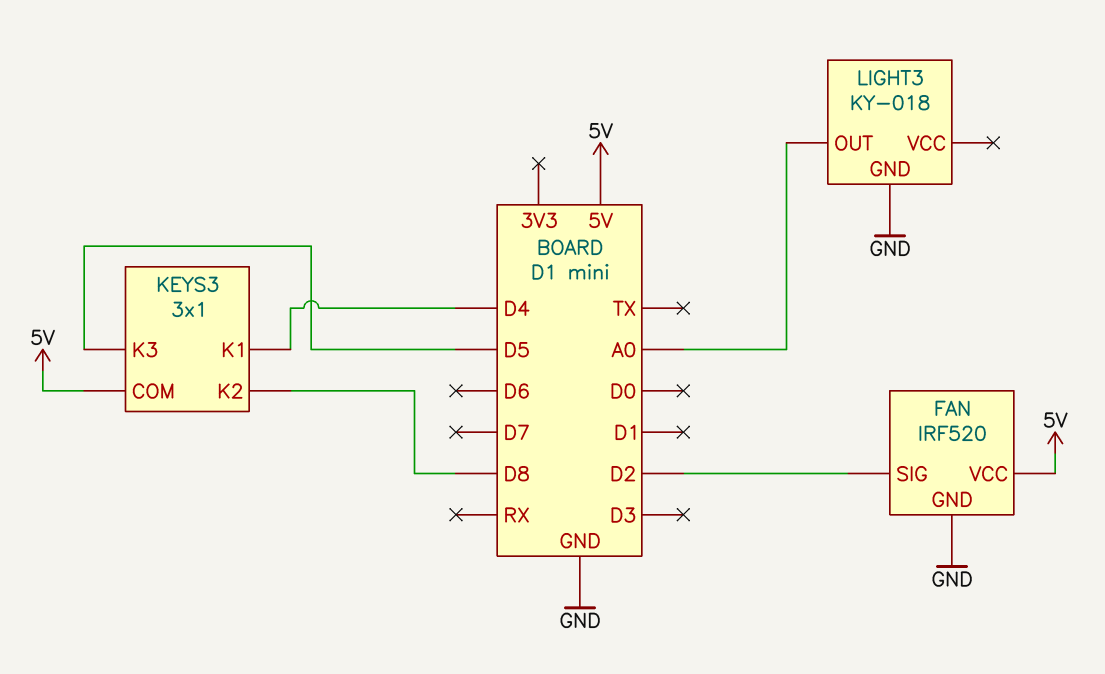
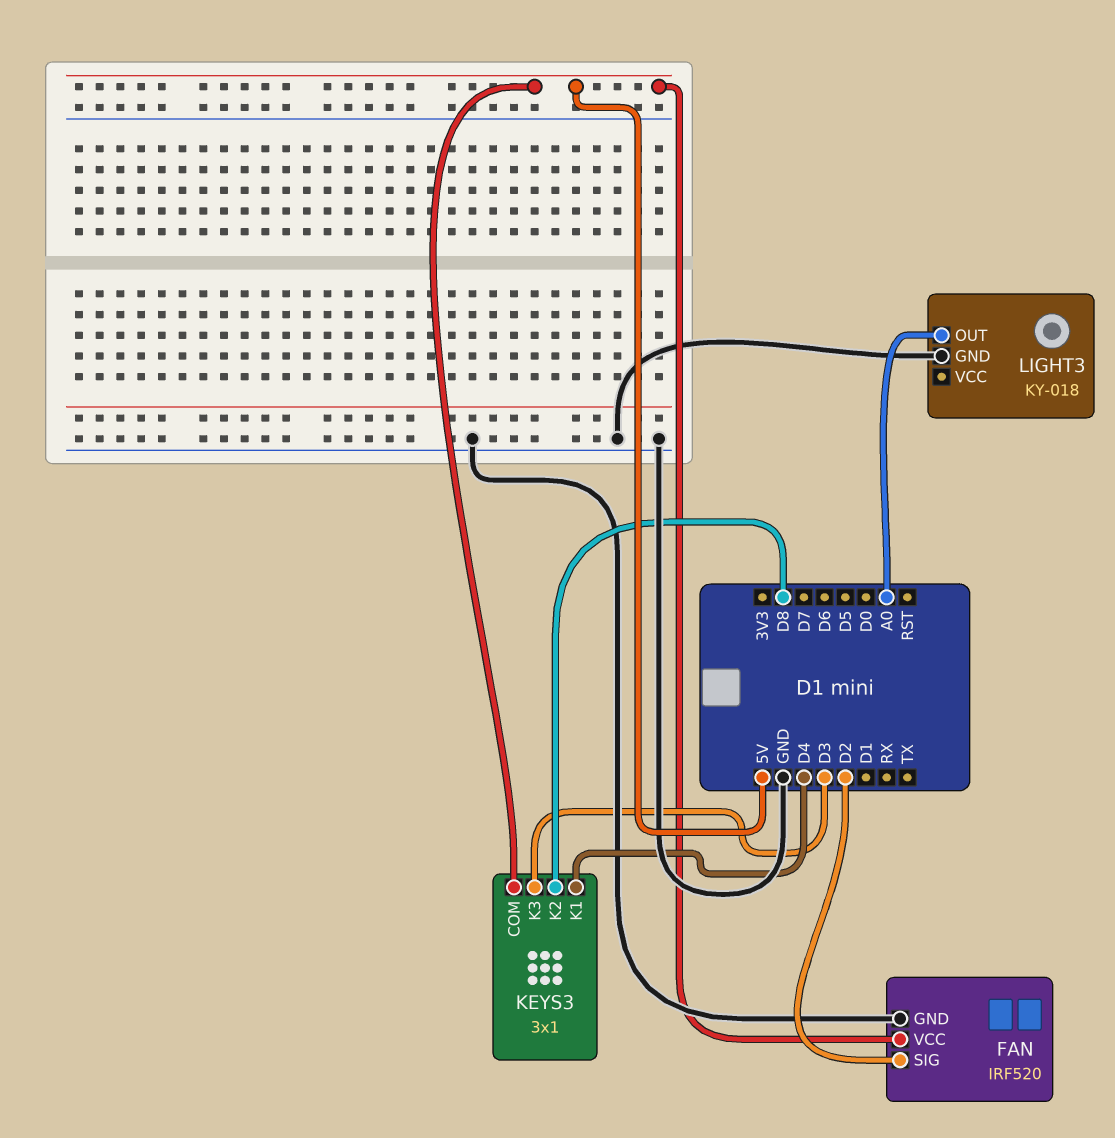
KEYS3 pin K3: D5 -> D3

